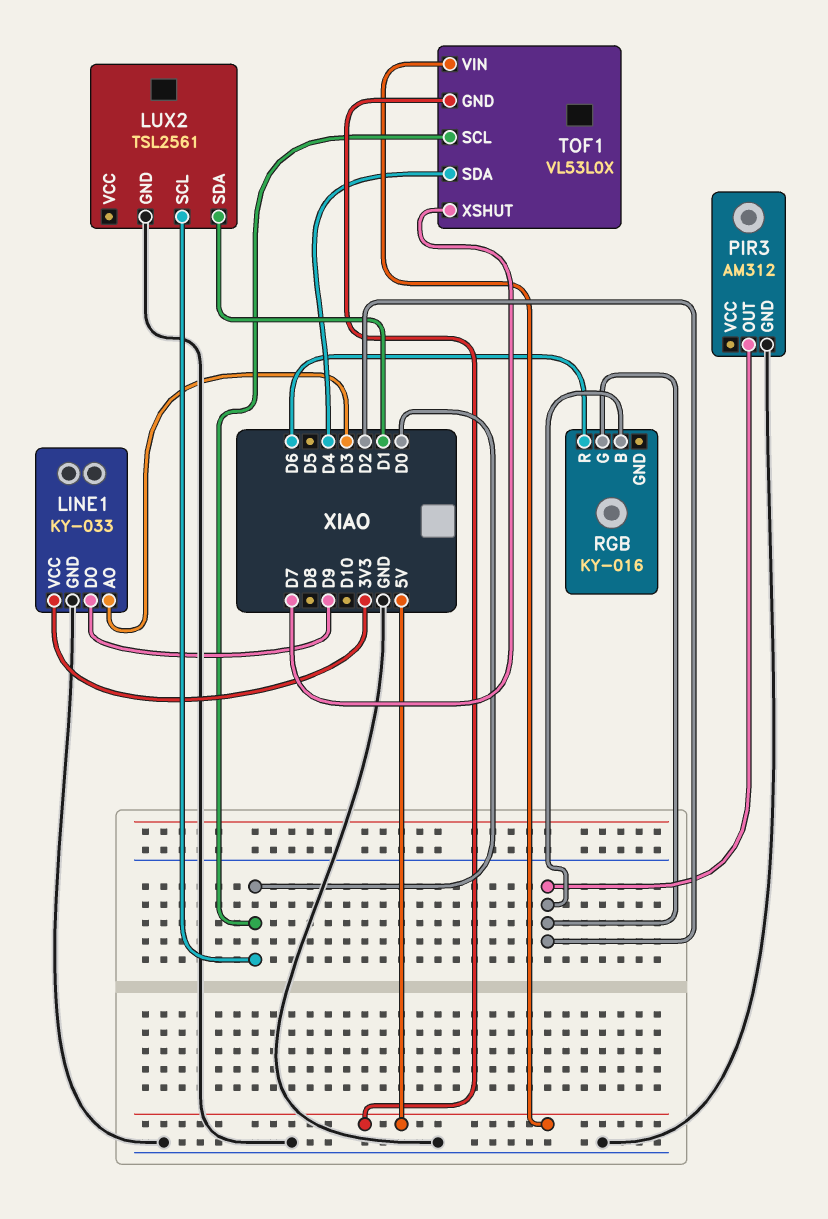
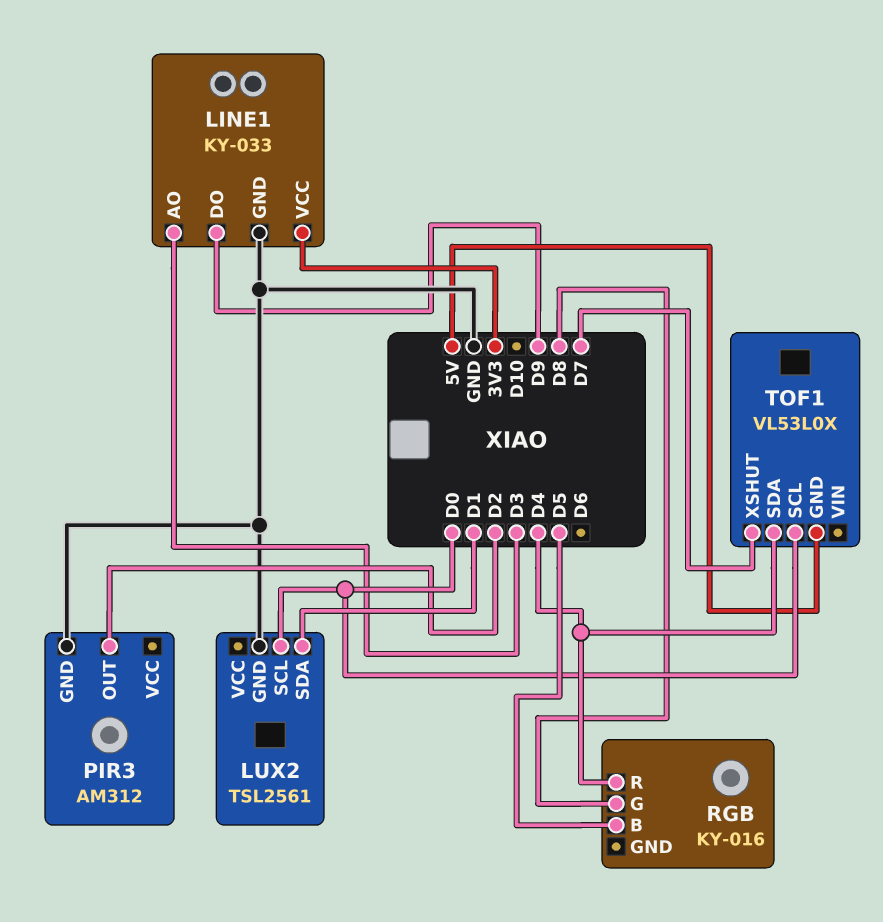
RGB pin B: D2 -> D5
RGB pin G: D2 -> D8
RGB pin R: D6 -> D4
TOF1 pin VIN: 5V -> none

